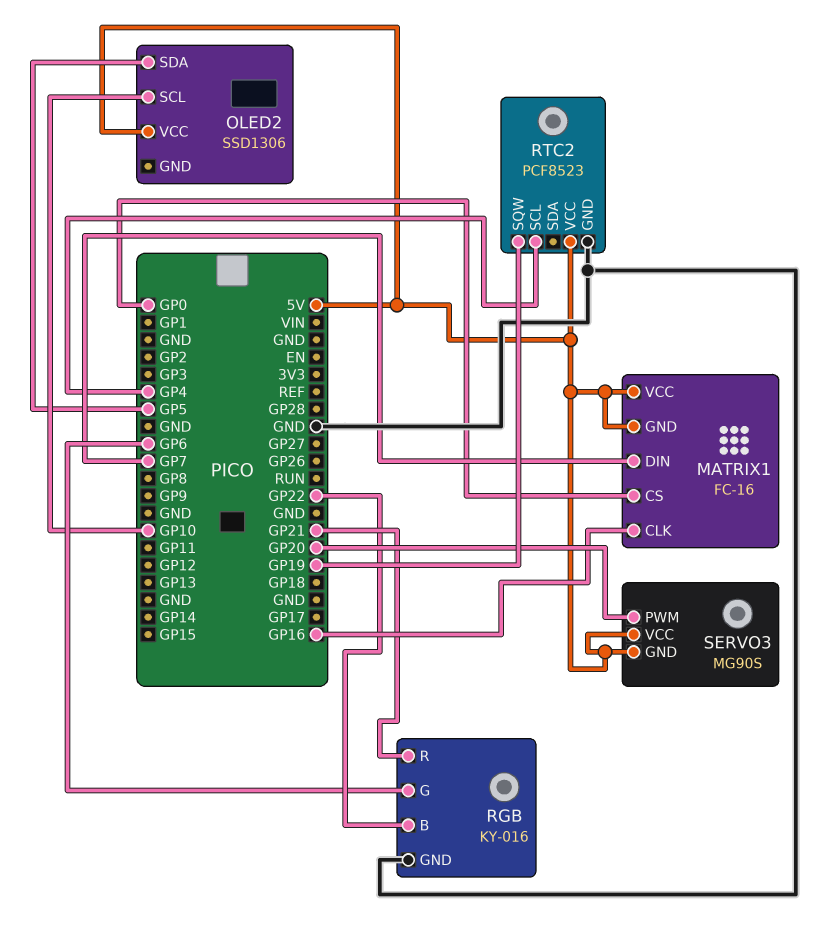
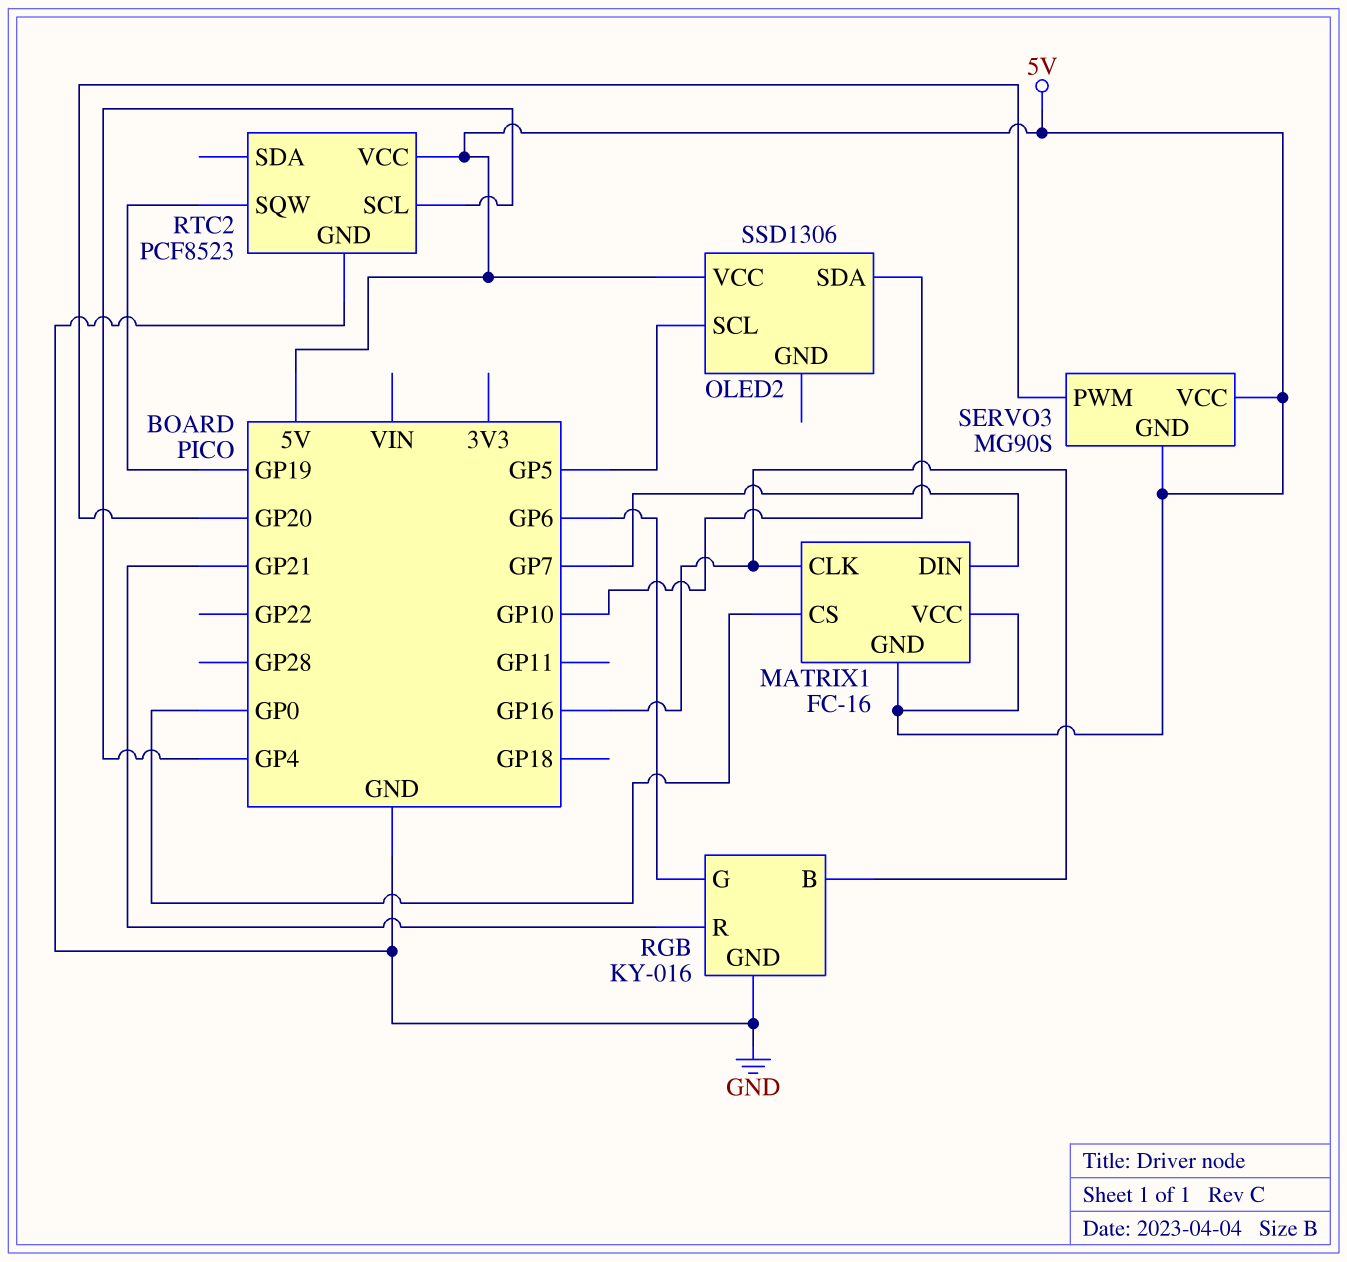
OLED2 pin SCL: GP10 -> GP5
OLED2 pin SDA: GP5 -> GP10
RGB pin B: GP22 -> GP16

